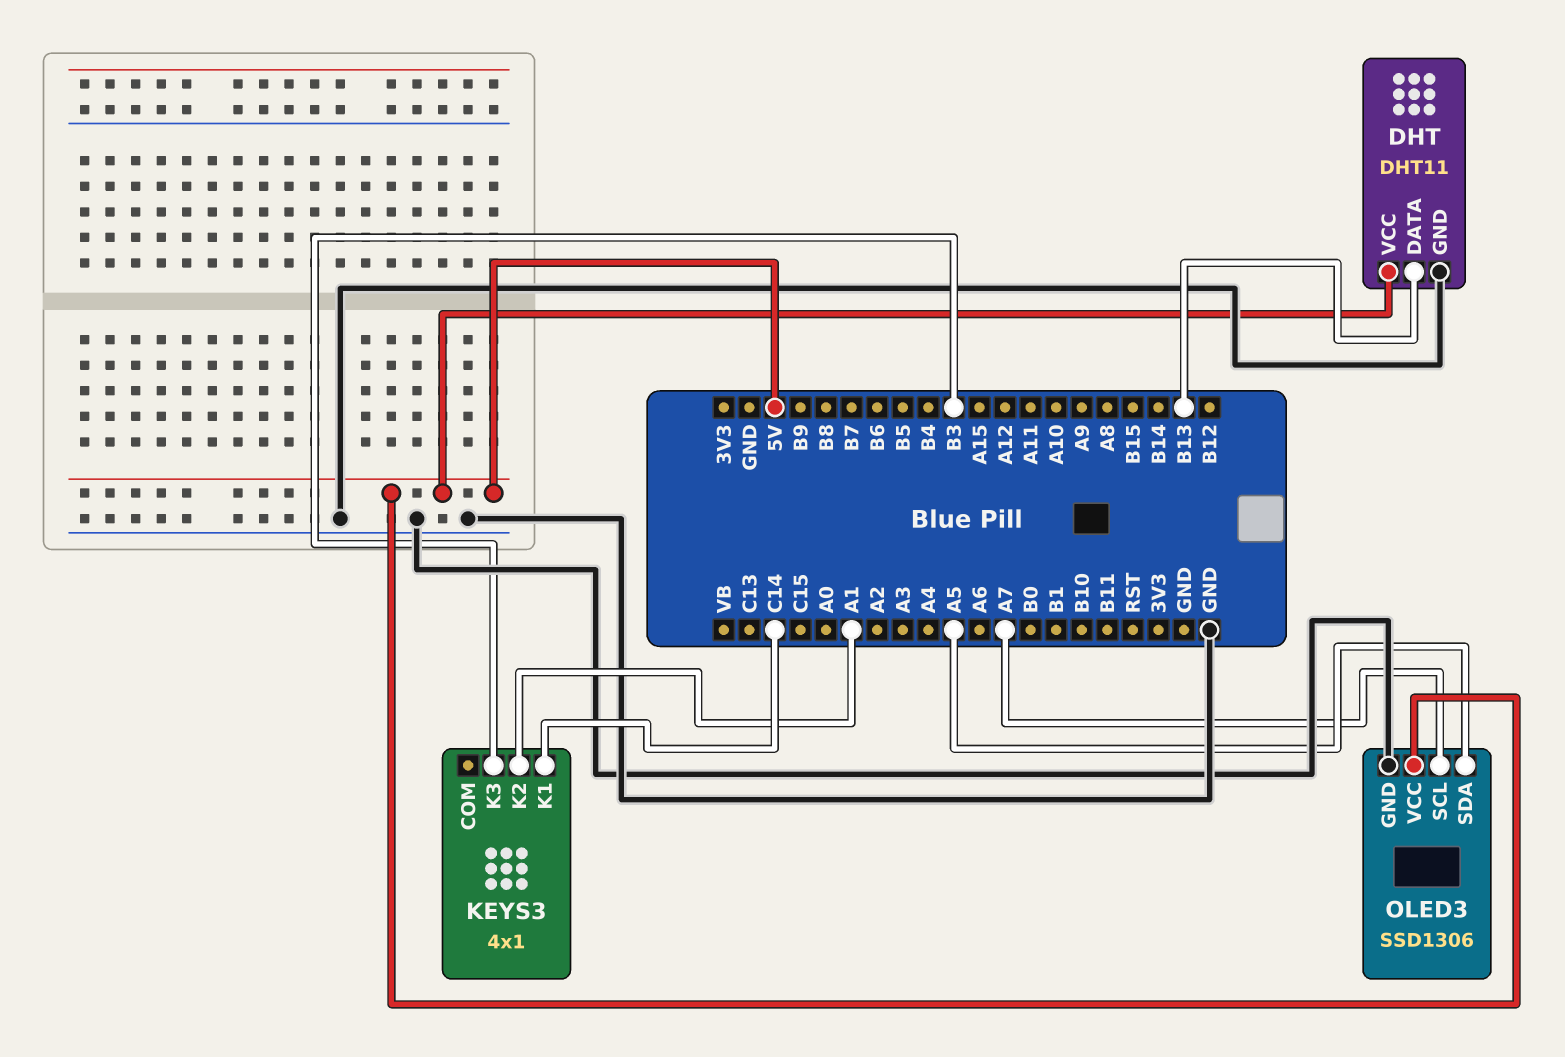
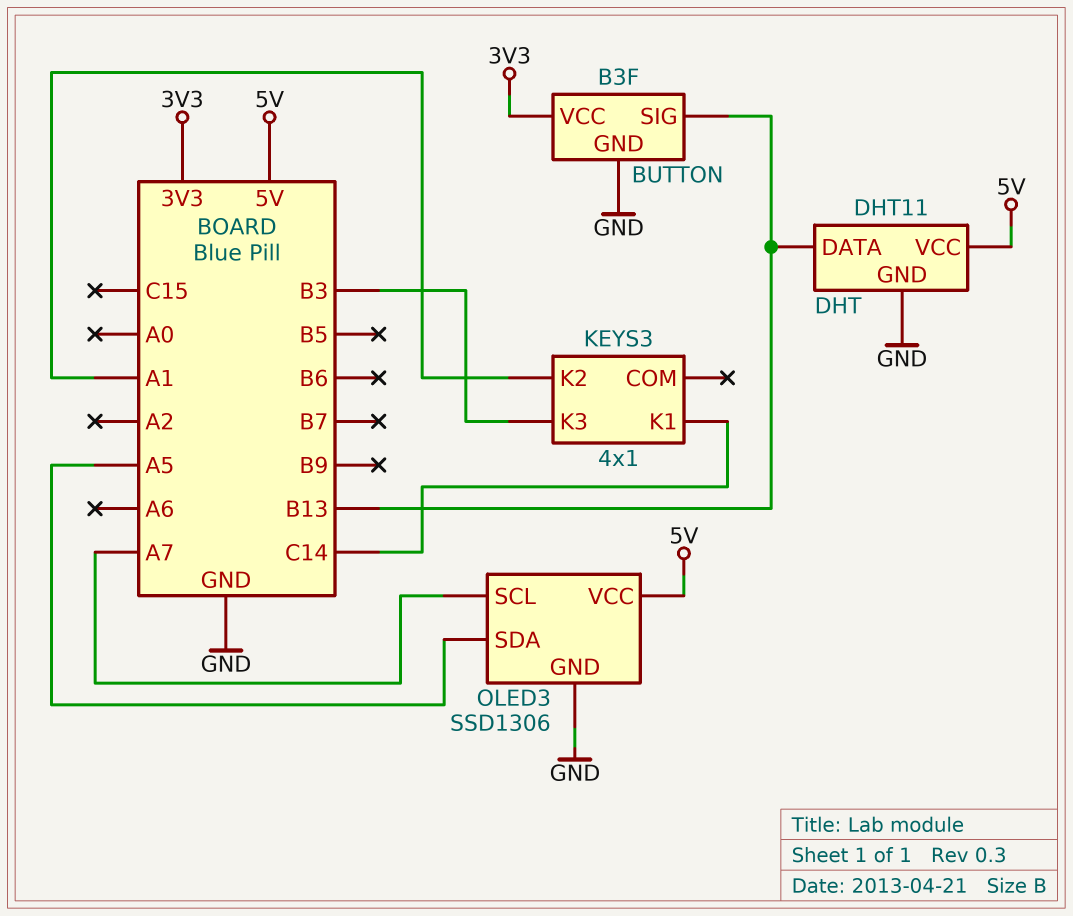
BUTTON: none -> B3F
BUTTON pin GND: none -> GND
BUTTON pin SIG: none -> B13
BUTTON pin VCC: none -> 3V3

